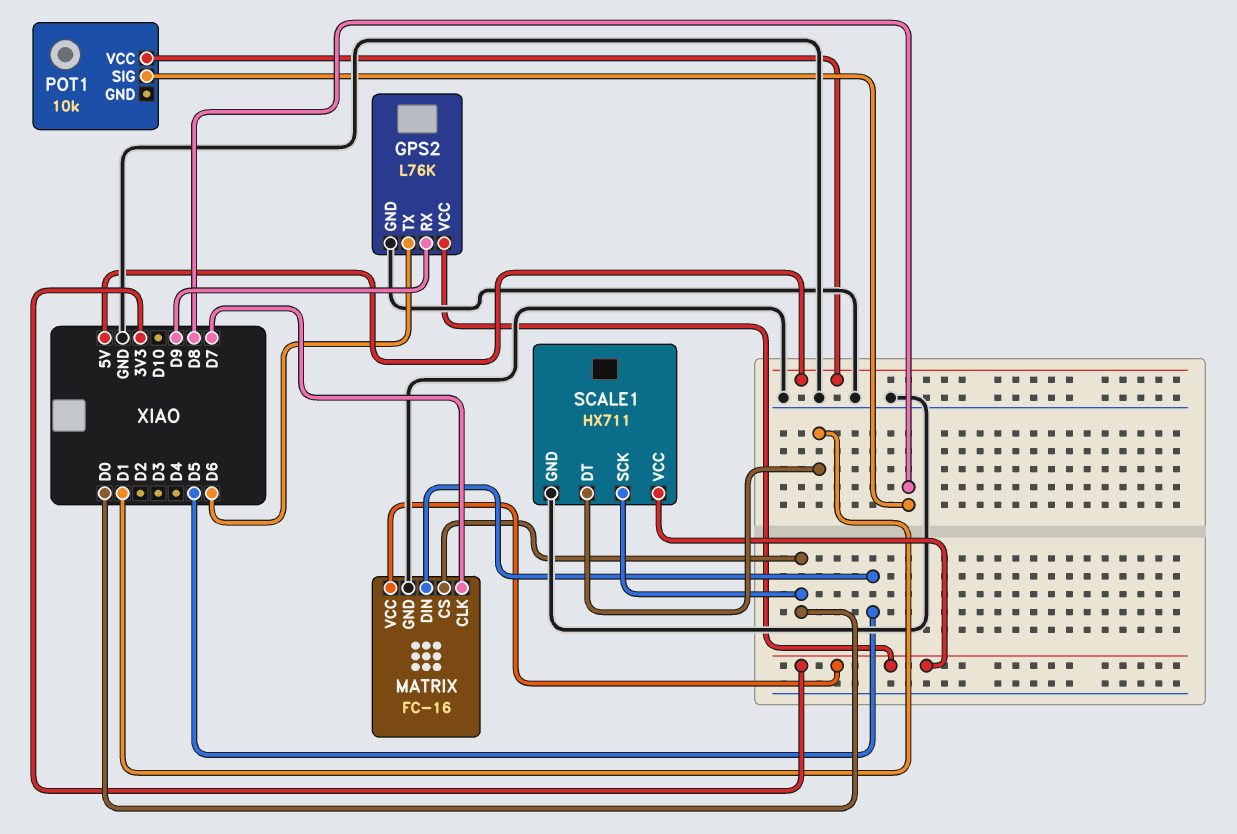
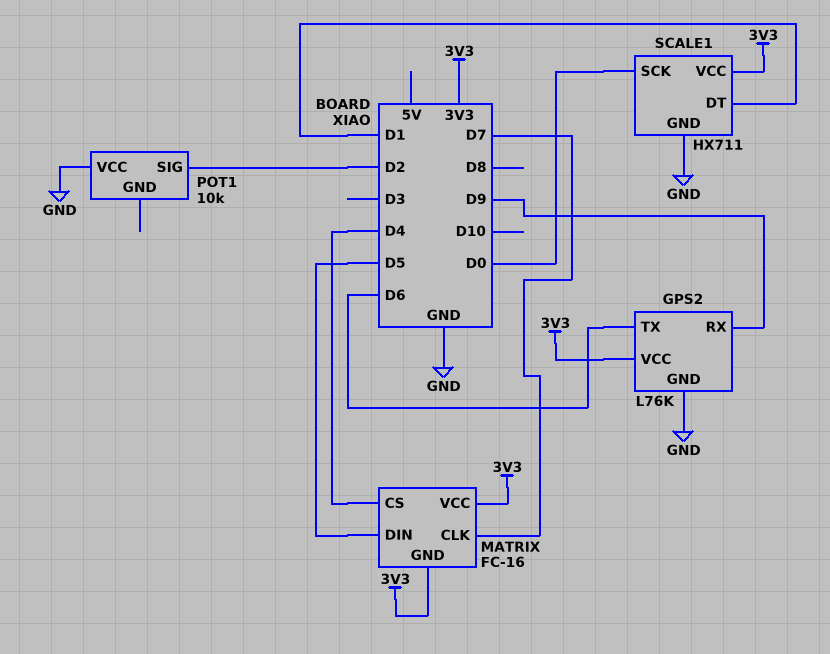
MATRIX pin CS: D0 -> D4
MATRIX pin GND: GND -> 3V3
POT1 pin SIG: D8 -> D2
POT1 pin VCC: 5V -> GND

